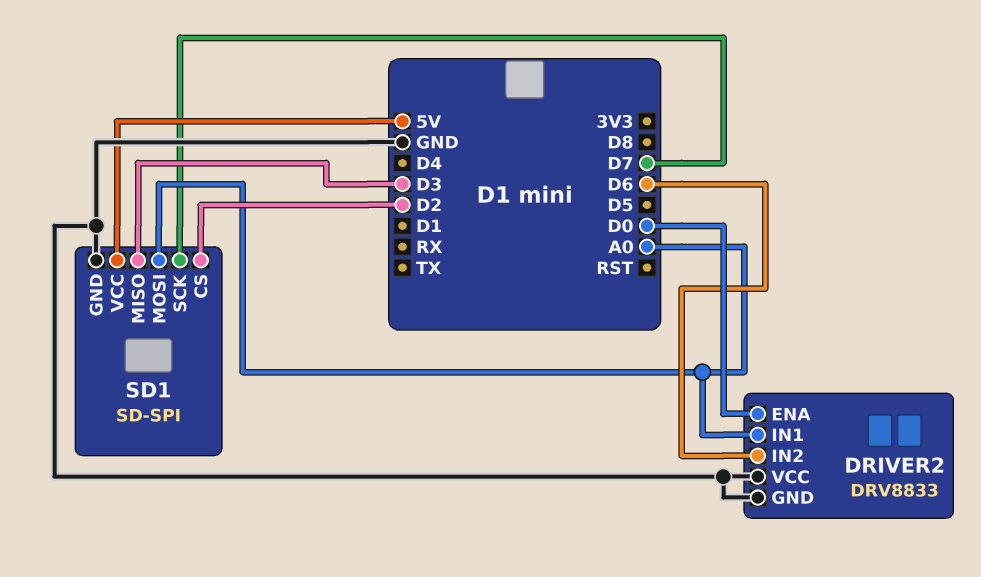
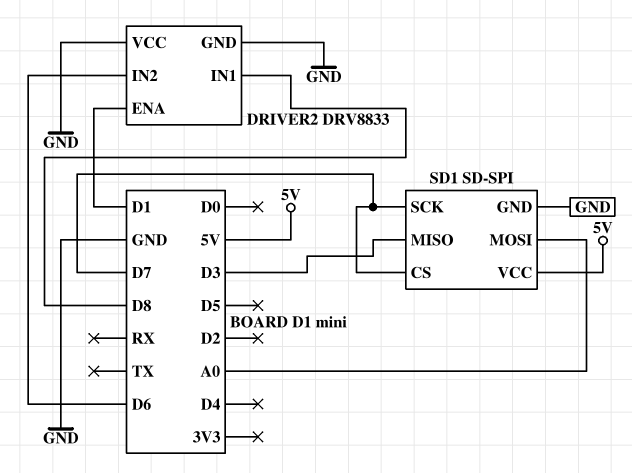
DRIVER2 pin ENA: D0 -> D1
DRIVER2 pin IN1: A0 -> D8
SD1 pin CS: D2 -> D7

